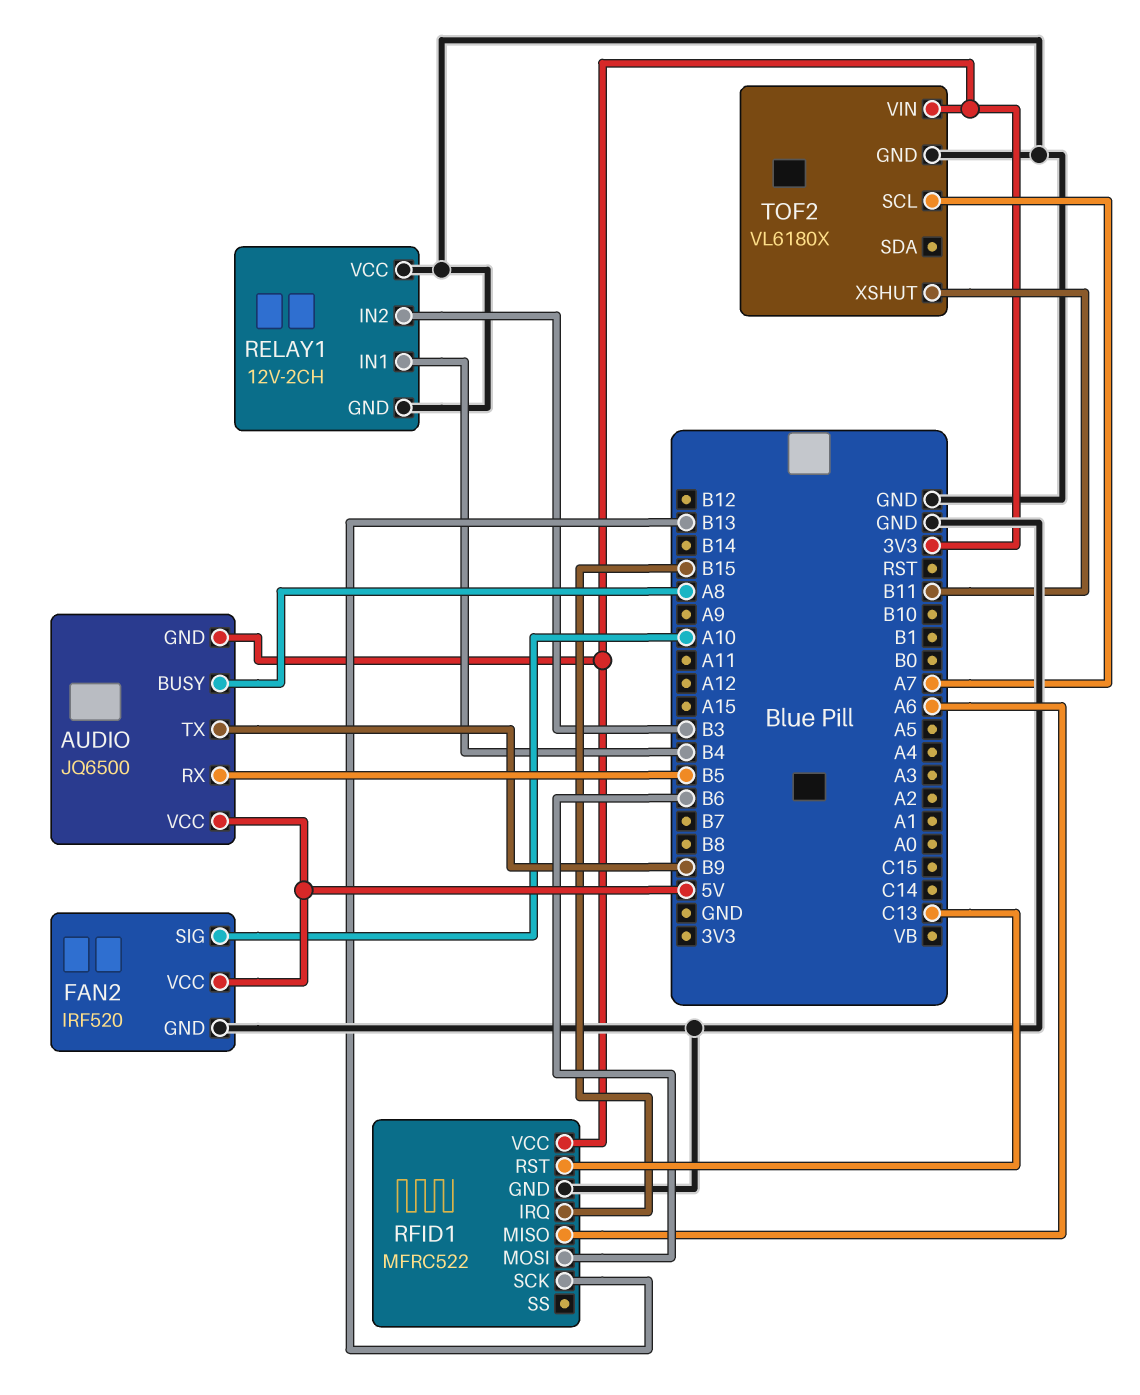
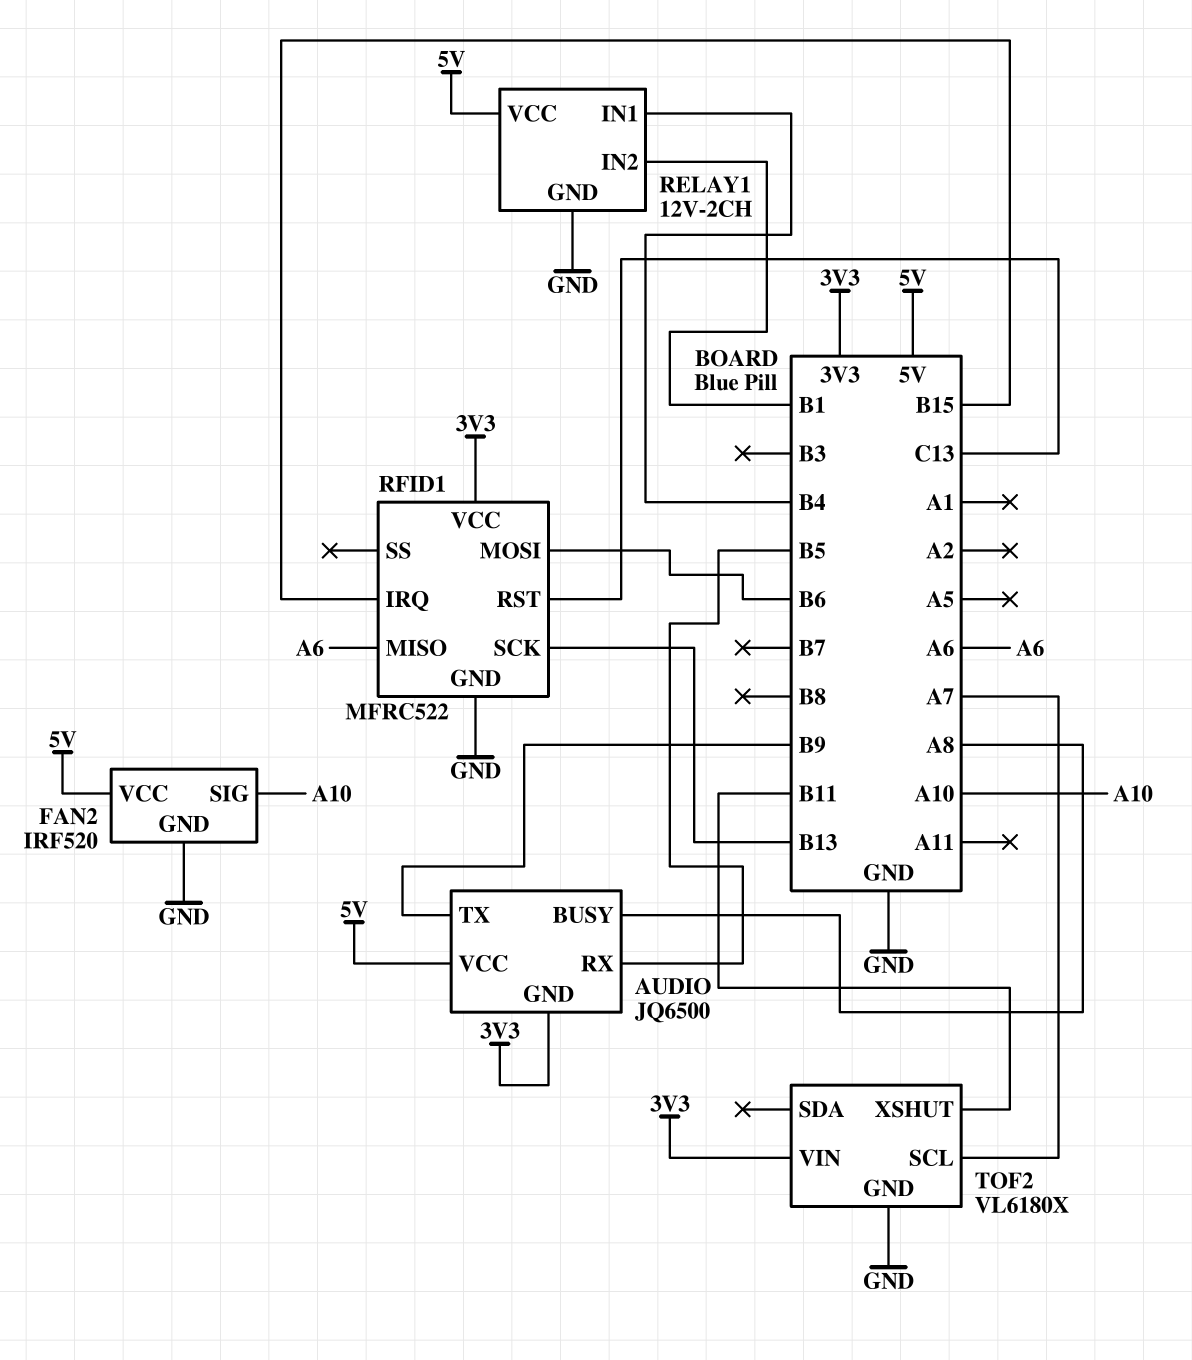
RELAY1 pin IN2: B3 -> B1
RELAY1 pin VCC: GND -> 5V

